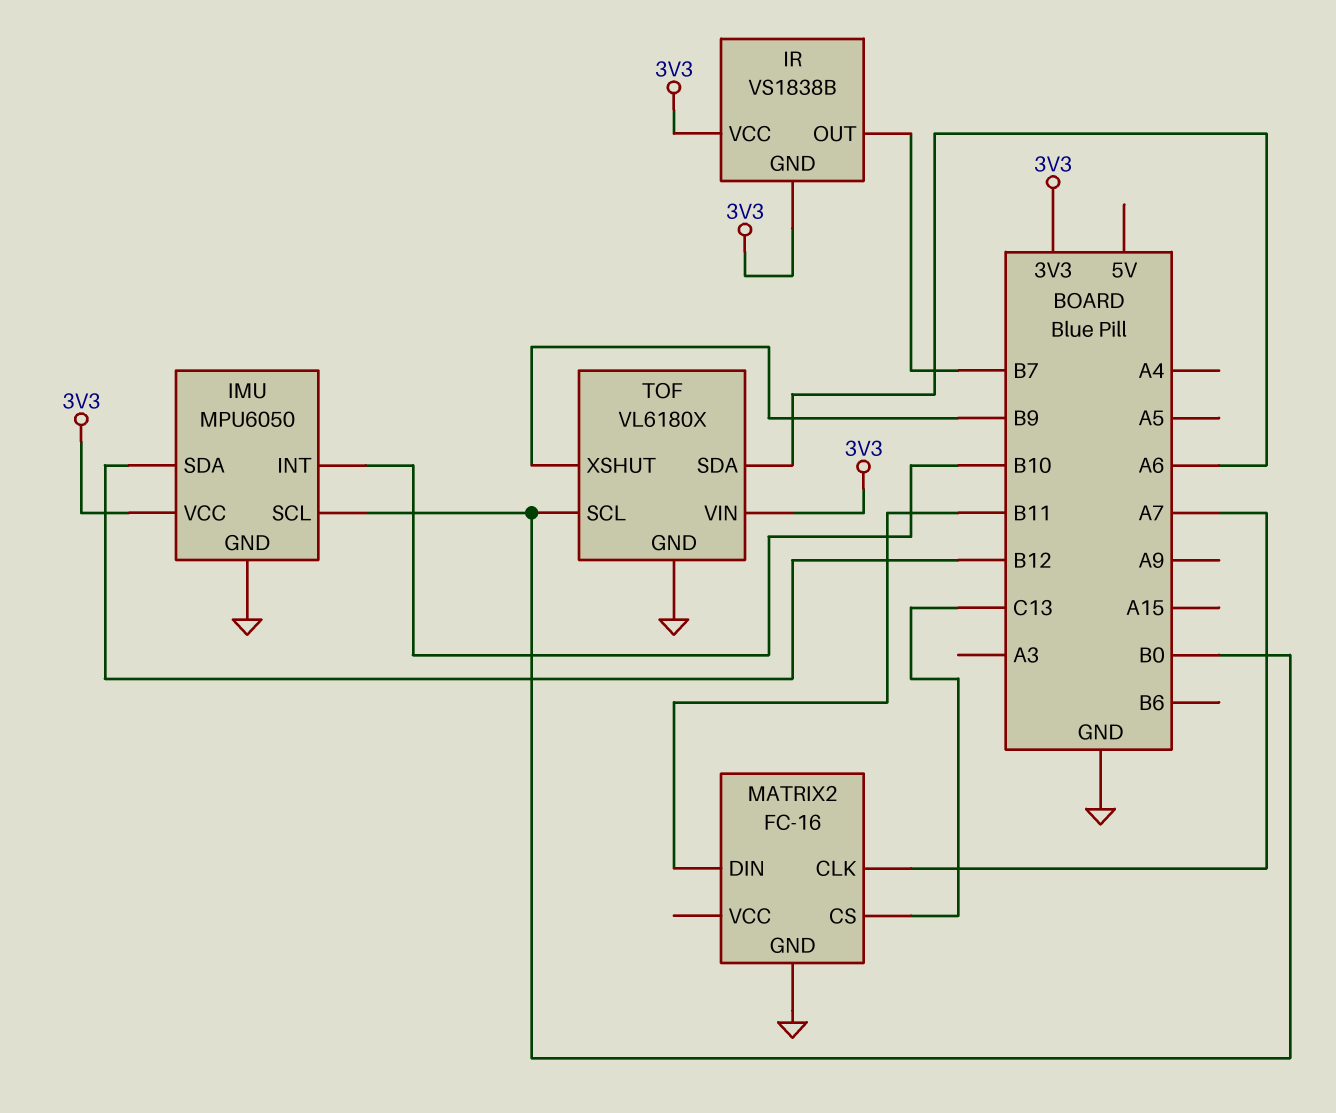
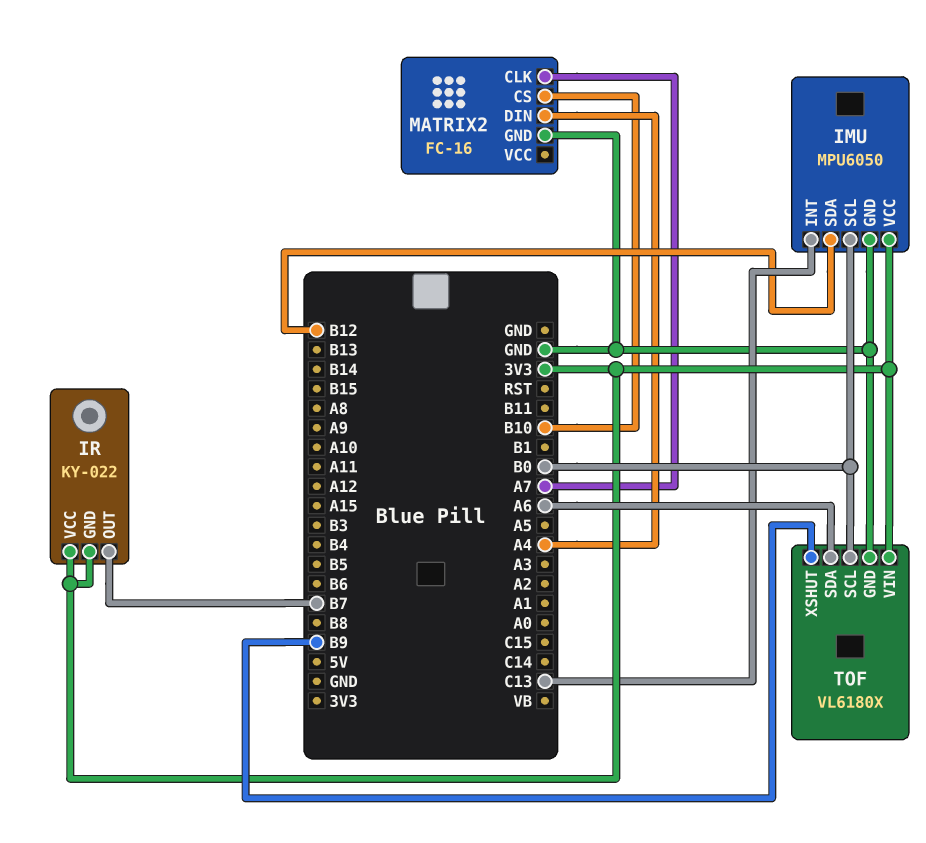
IMU pin INT: B10 -> C13
IR: VS1838B -> KY-022
MATRIX2 pin CS: C13 -> B10
MATRIX2 pin DIN: B11 -> A4

